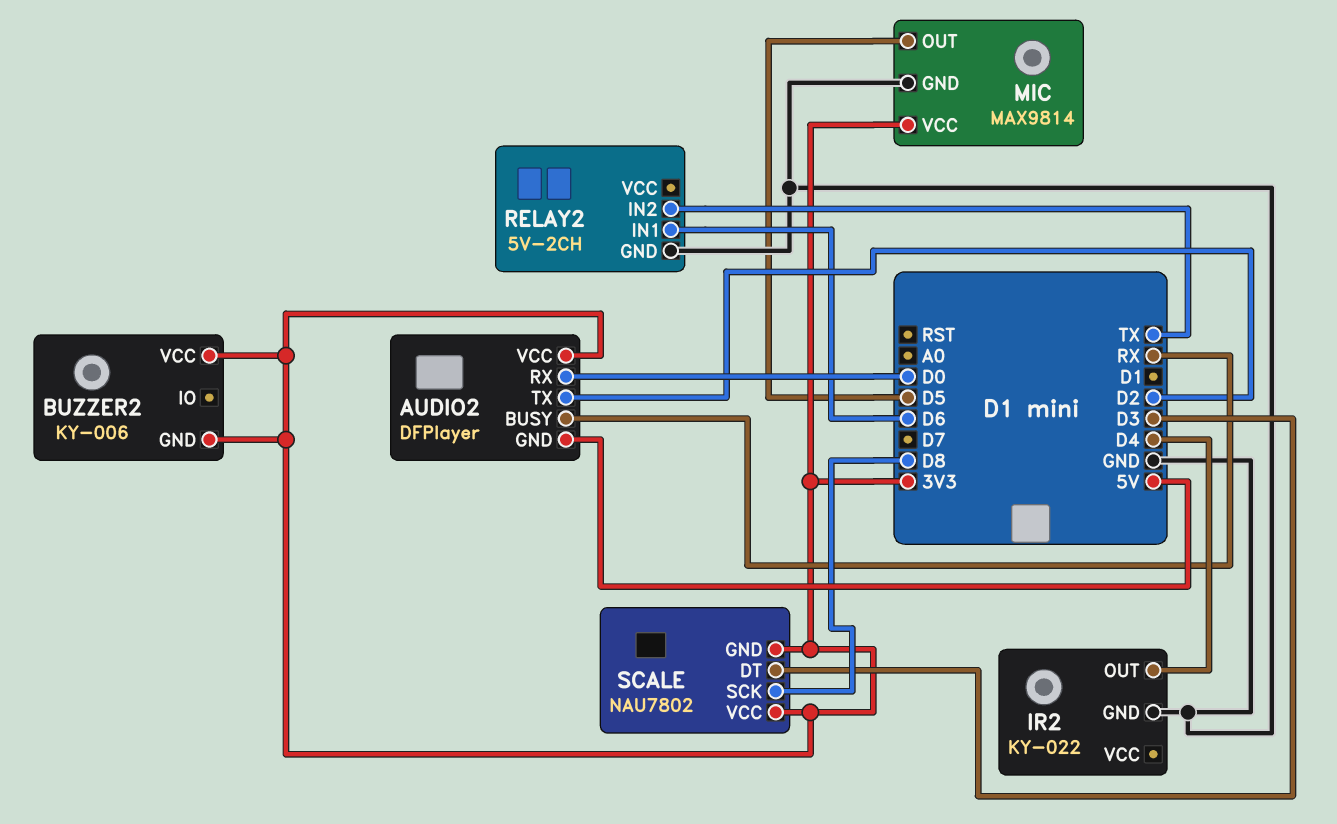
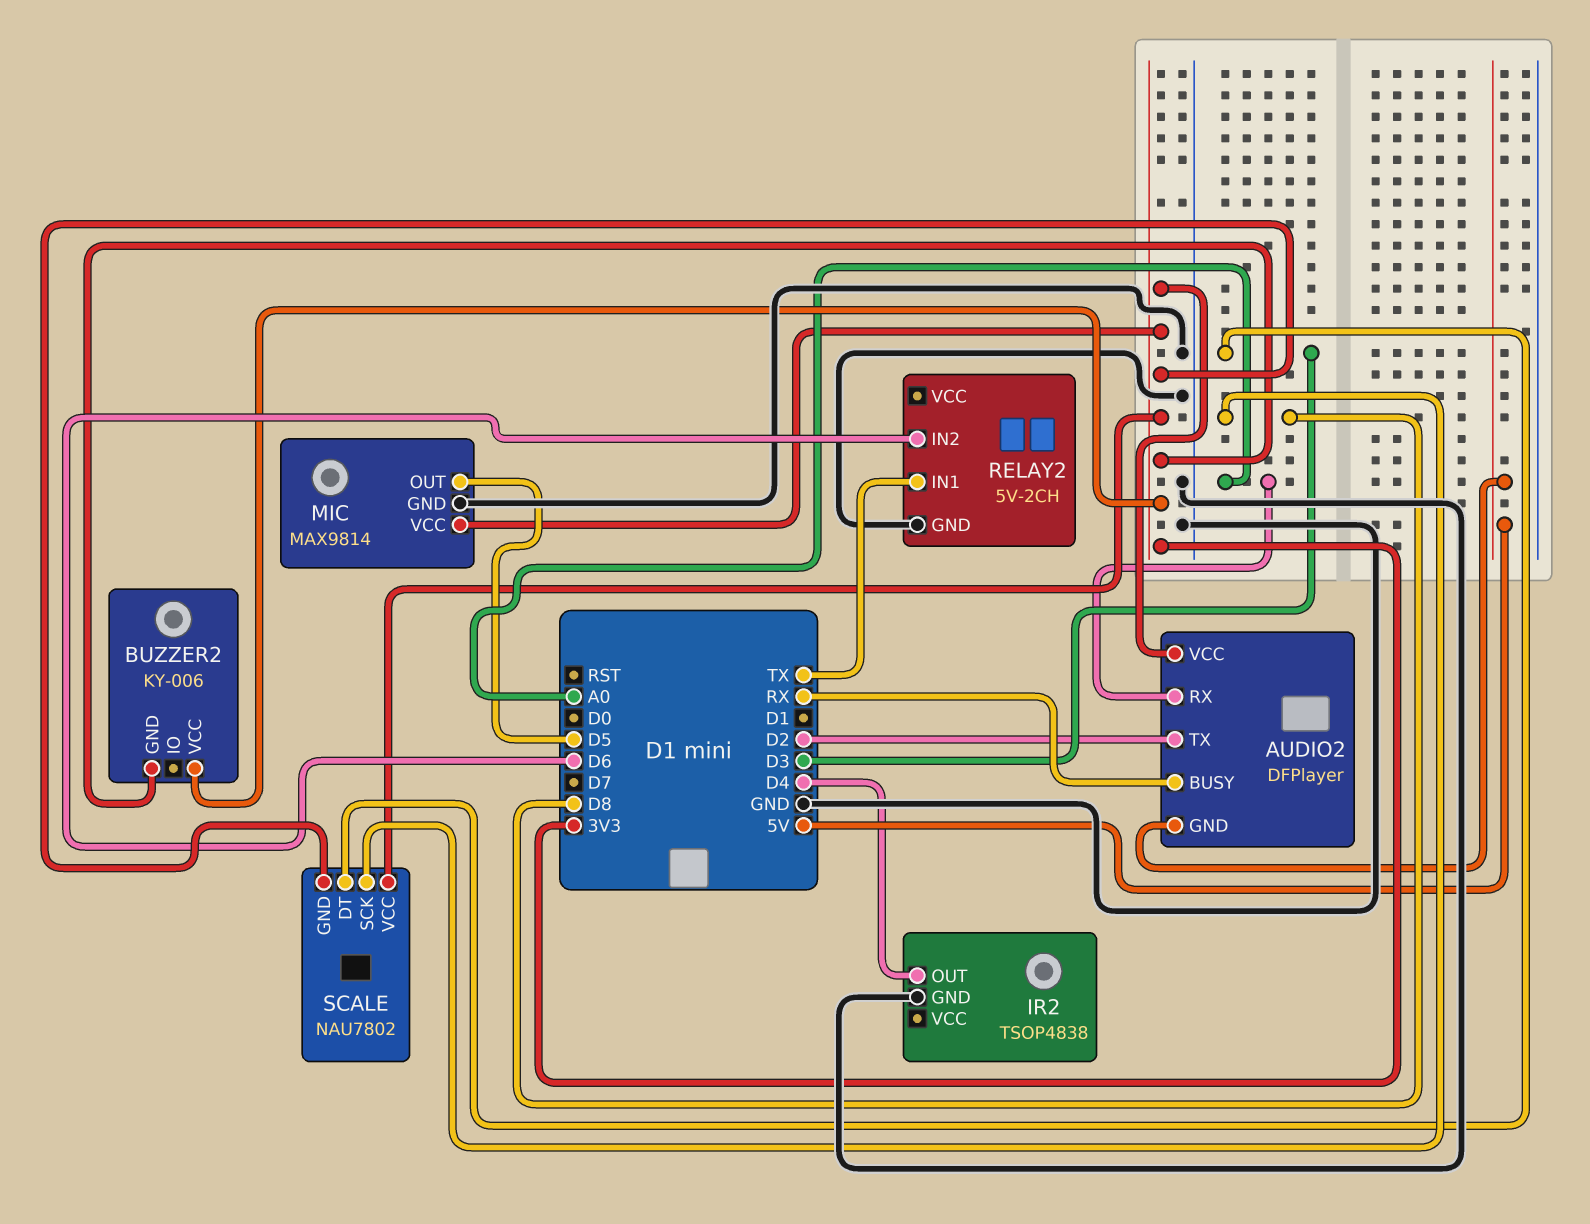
AUDIO2 pin RX: D0 -> A0
IR2: KY-022 -> TSOP4838
RELAY2 pin IN1: D6 -> TX
RELAY2 pin IN2: TX -> D6

